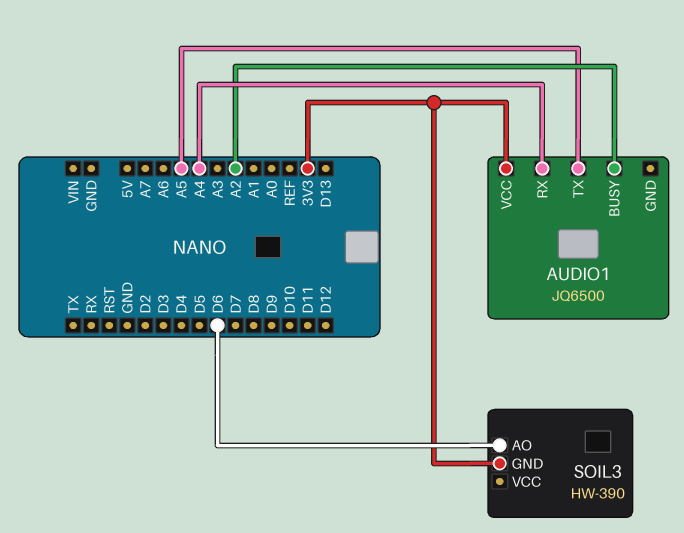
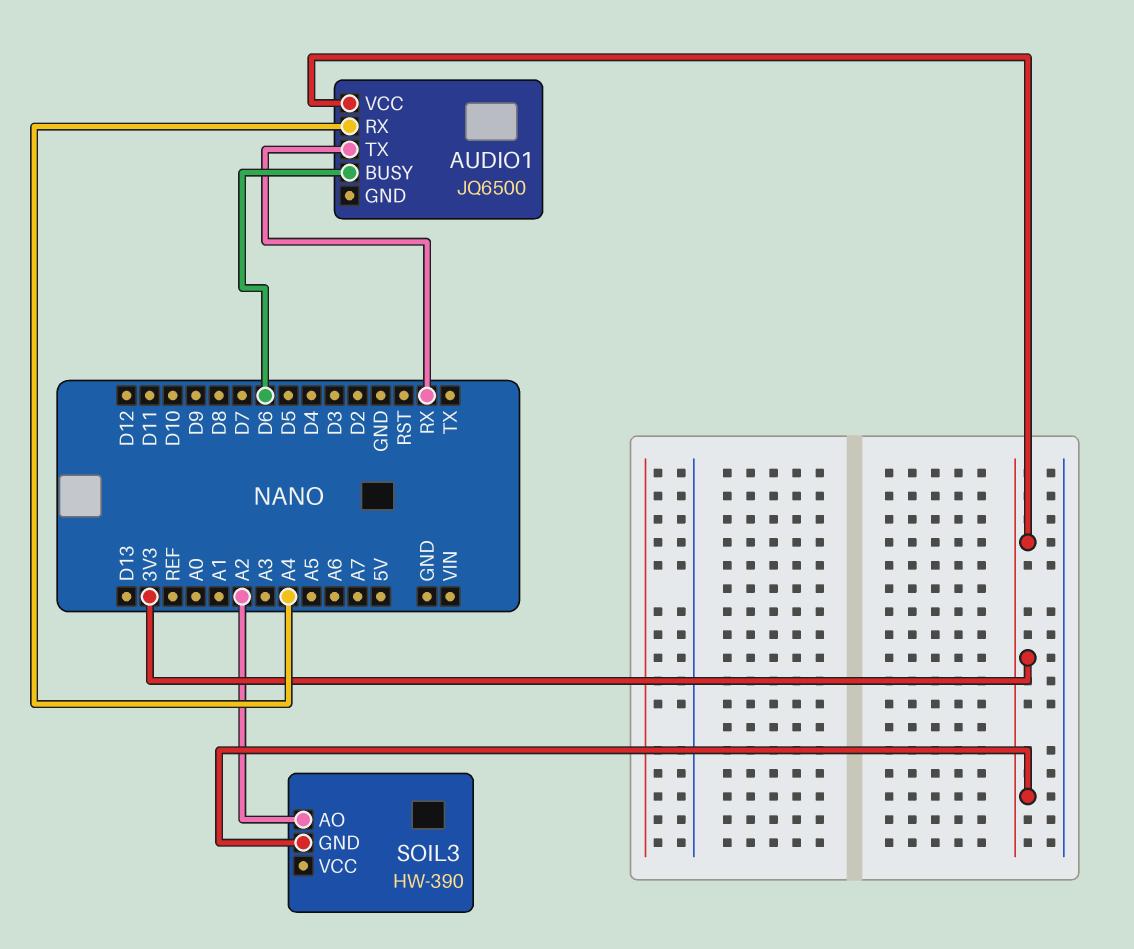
AUDIO1 pin BUSY: A2 -> D6
AUDIO1 pin TX: A5 -> RX
SOIL3 pin AO: D6 -> A2

